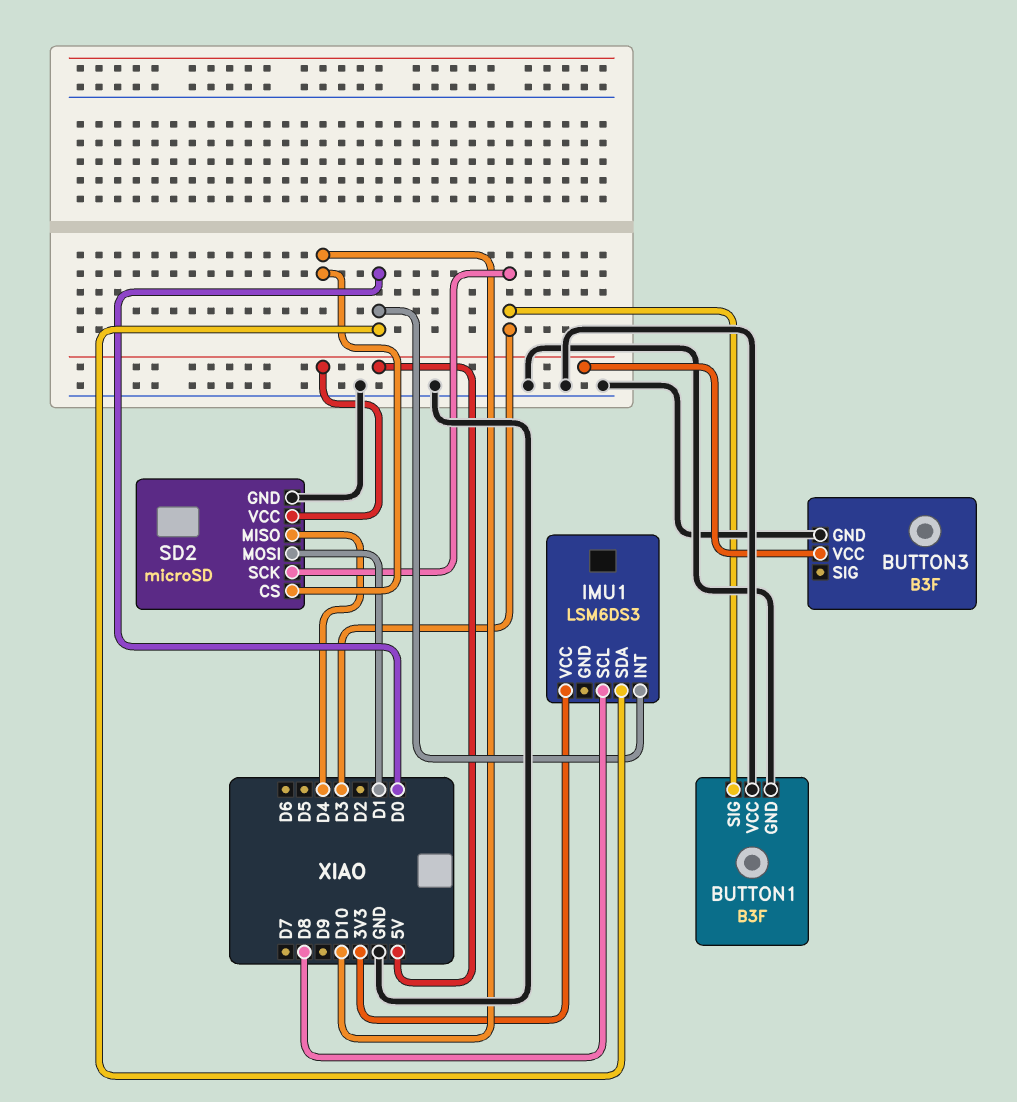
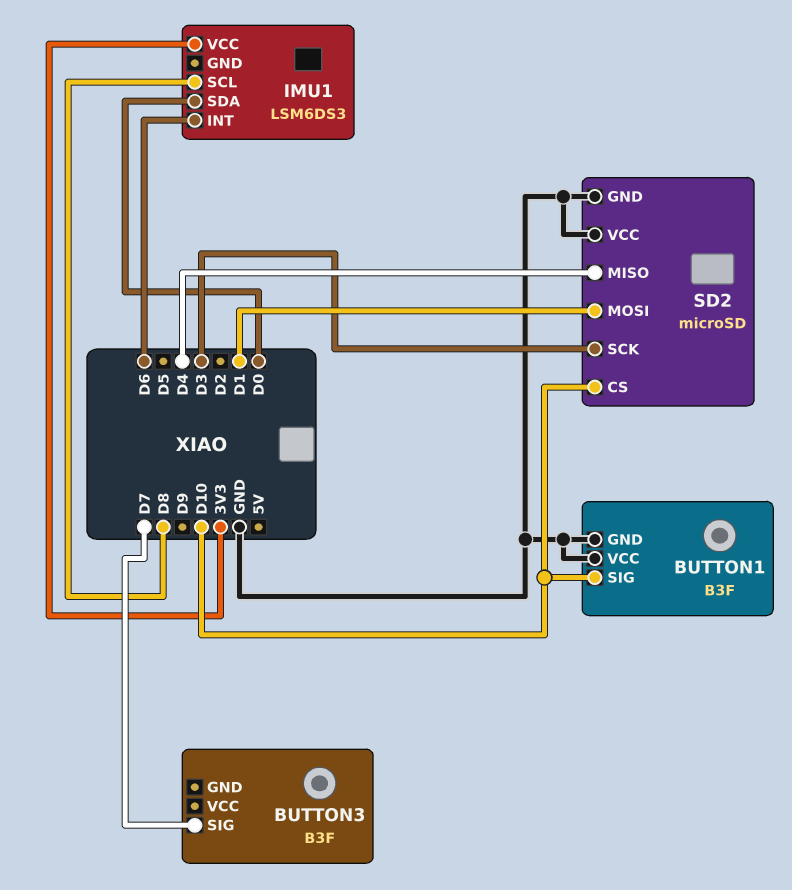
BUTTON1 pin SIG: D3 -> D10
BUTTON3 pin GND: GND -> none
BUTTON3 pin SIG: none -> D7
BUTTON3 pin VCC: 5V -> none
IMU1 pin INT: D0 -> D6
SD2 pin VCC: 5V -> GND

